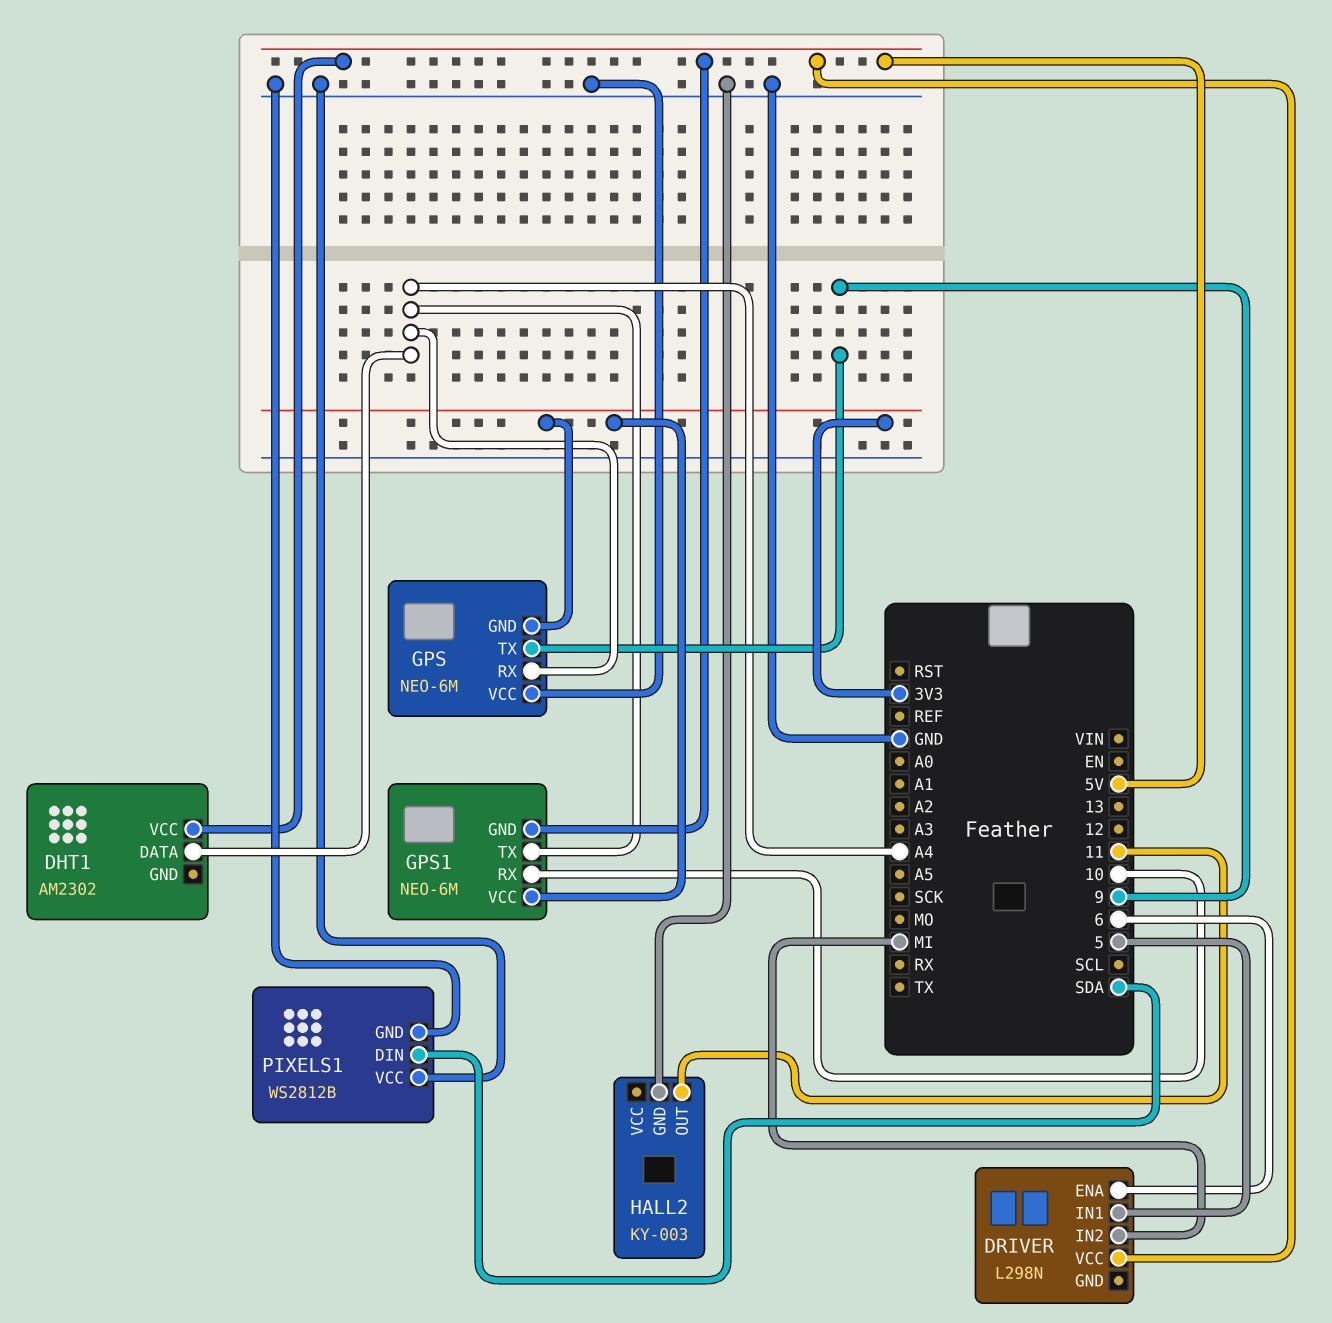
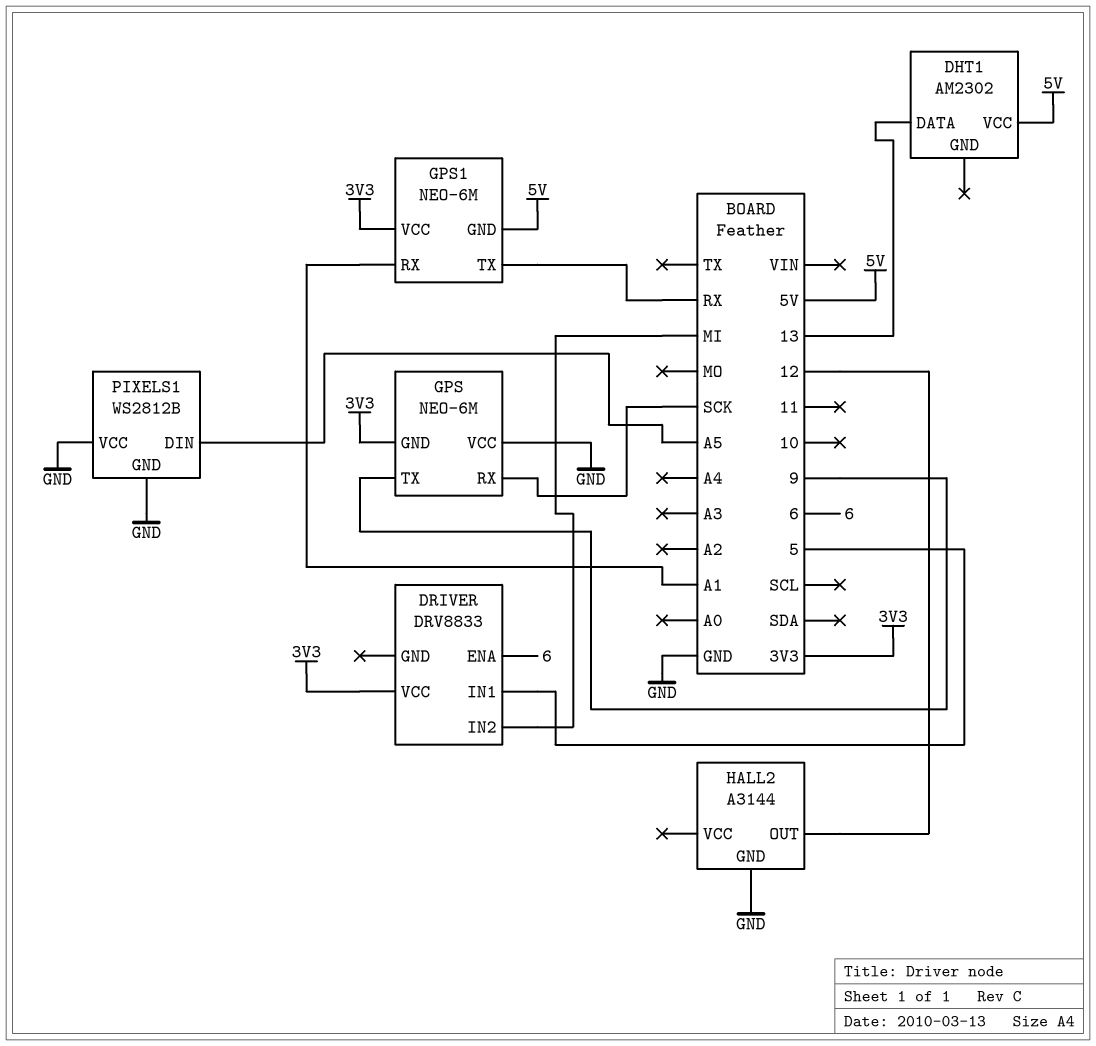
DHT1 pin DATA: A4 -> 13
DRIVER: L298N -> DRV8833
DRIVER pin VCC: 5V -> 3V3
GPS pin RX: A4 -> SCK
GPS1 pin RX: 10 -> A1
GPS1 pin TX: A4 -> RX
HALL2: KY-003 -> A3144
HALL2 pin OUT: 11 -> 12
PIXELS1 pin DIN: SDA -> A5

